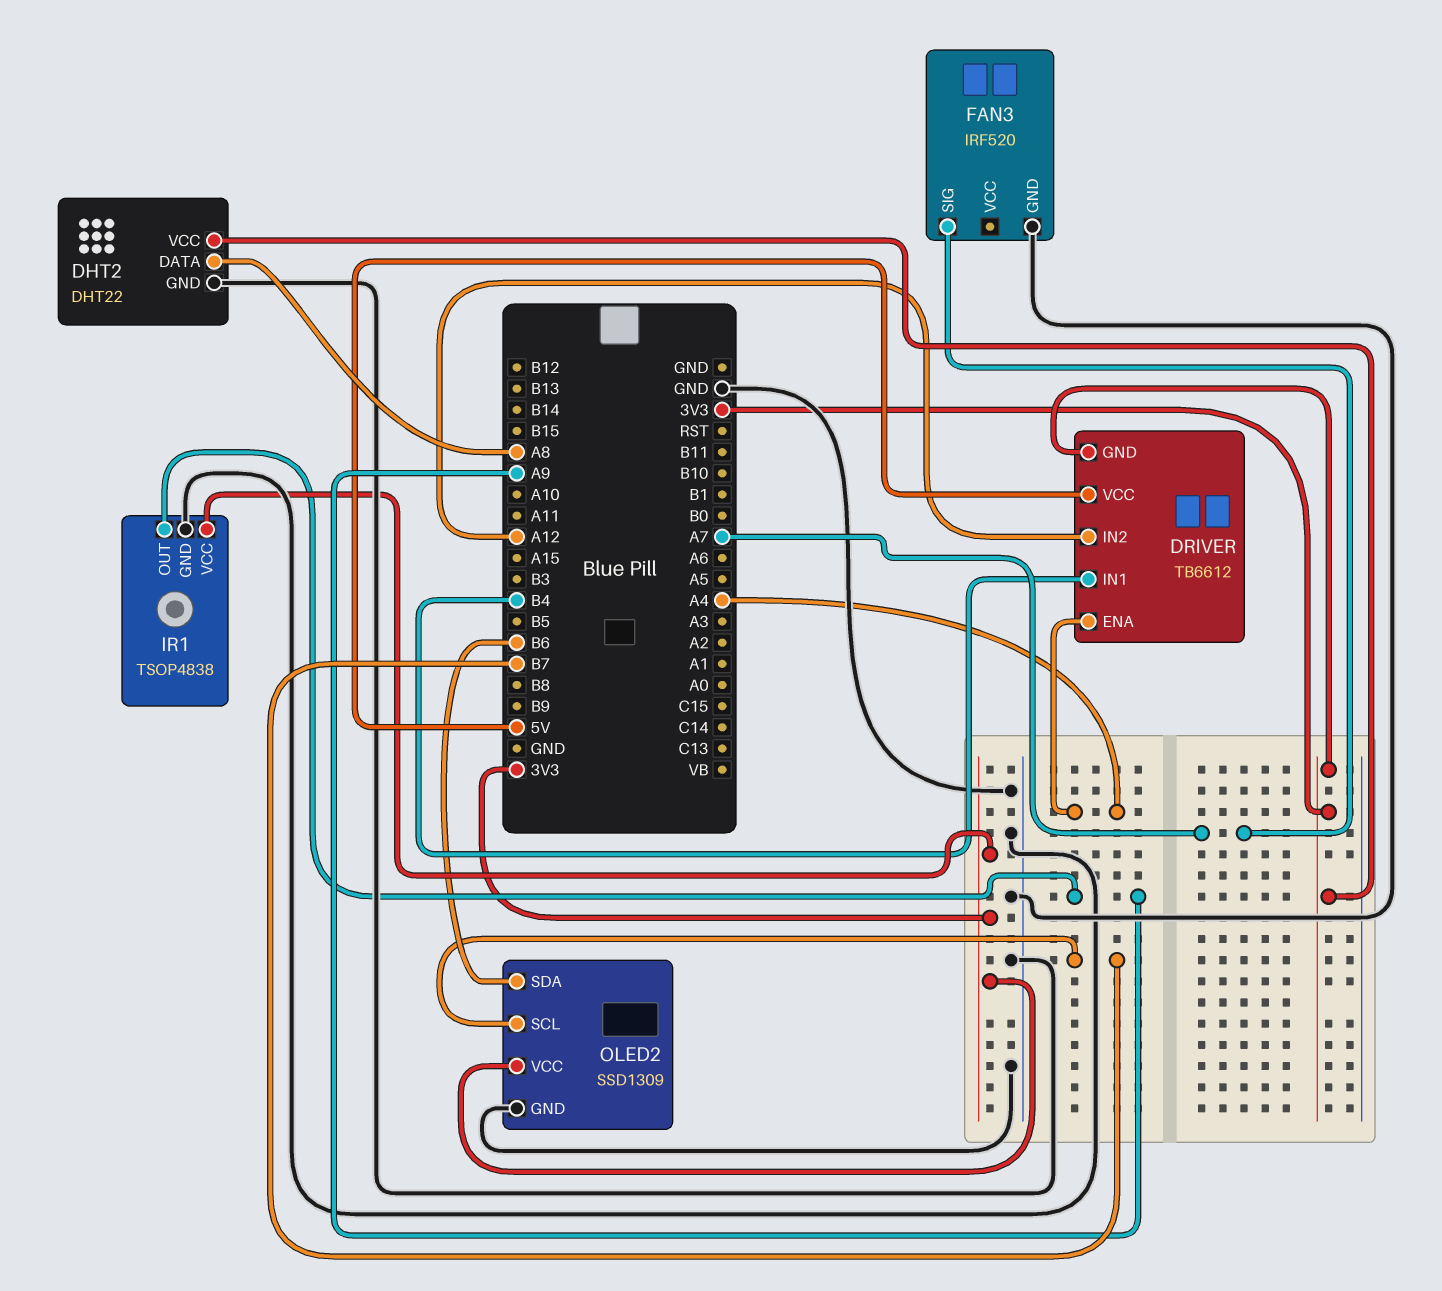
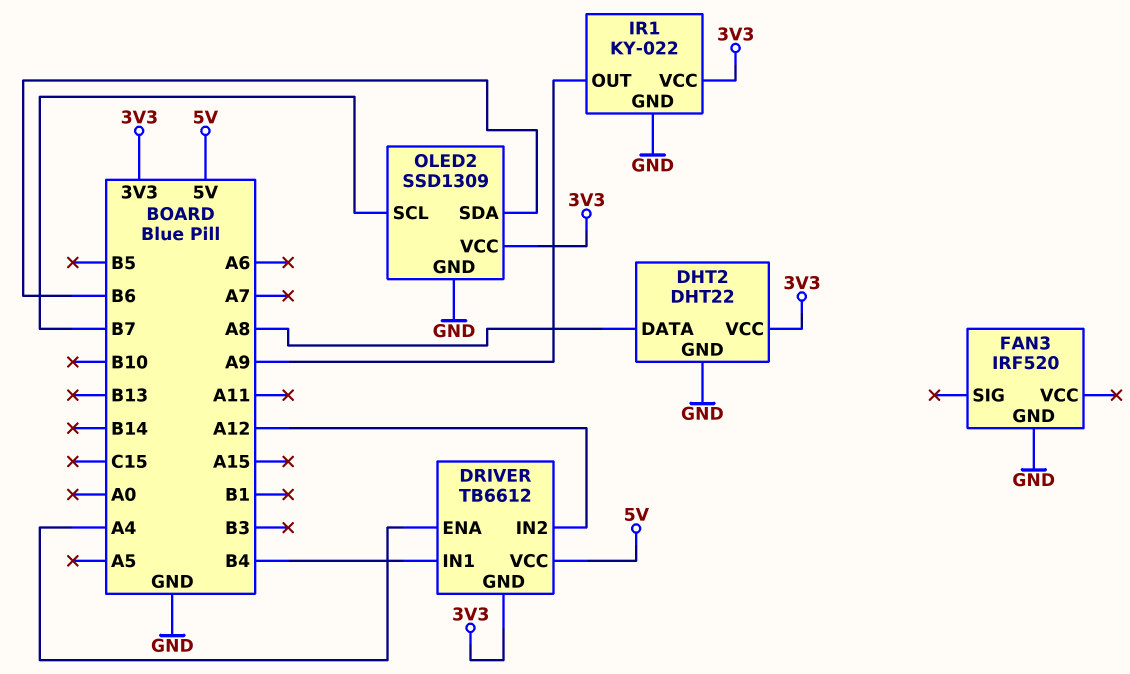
FAN3 pin SIG: A7 -> none
IR1: TSOP4838 -> KY-022

